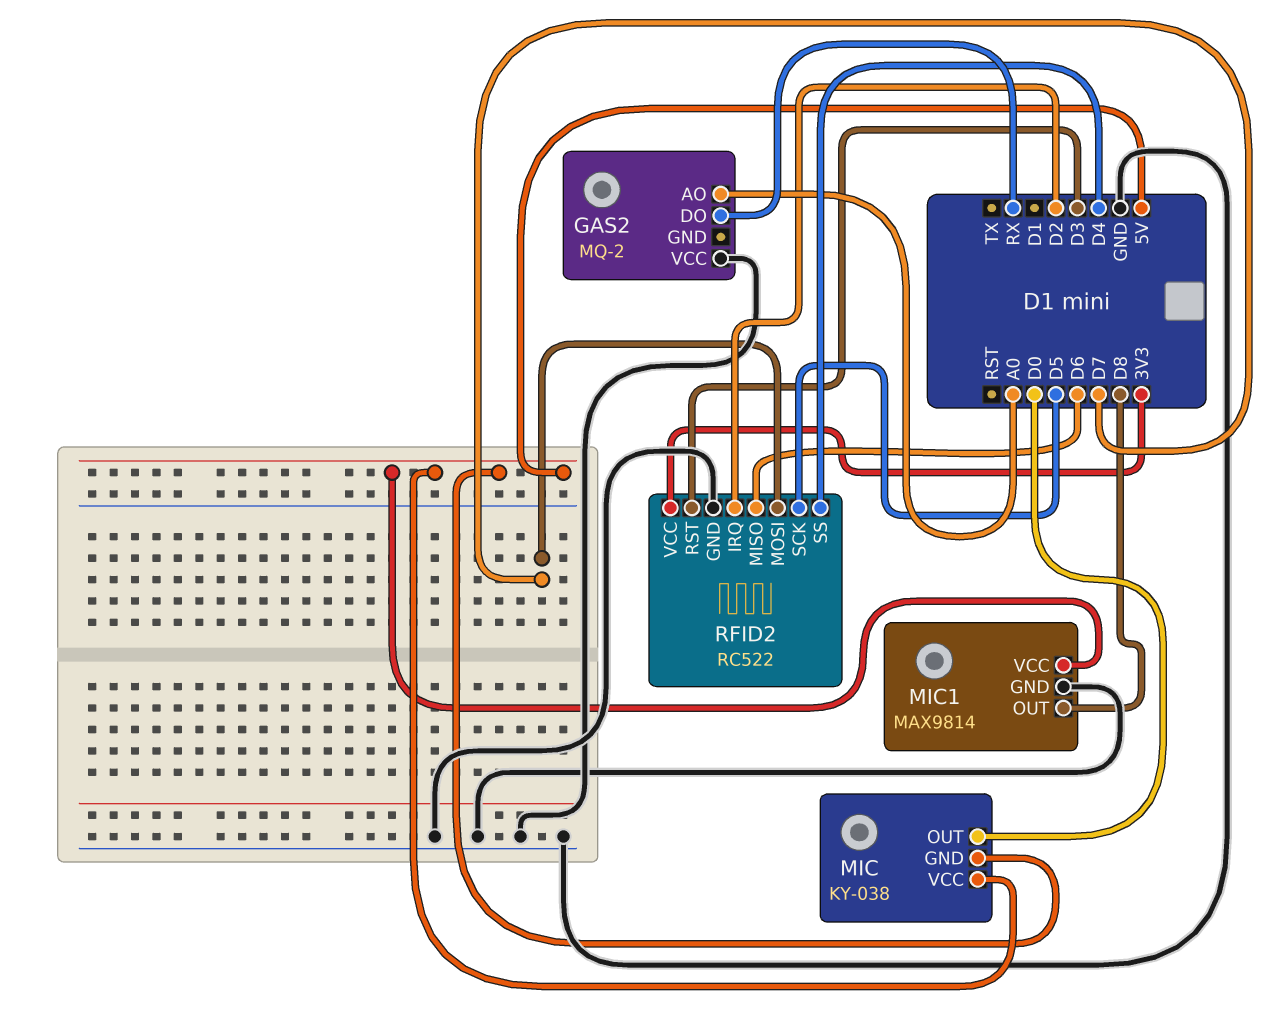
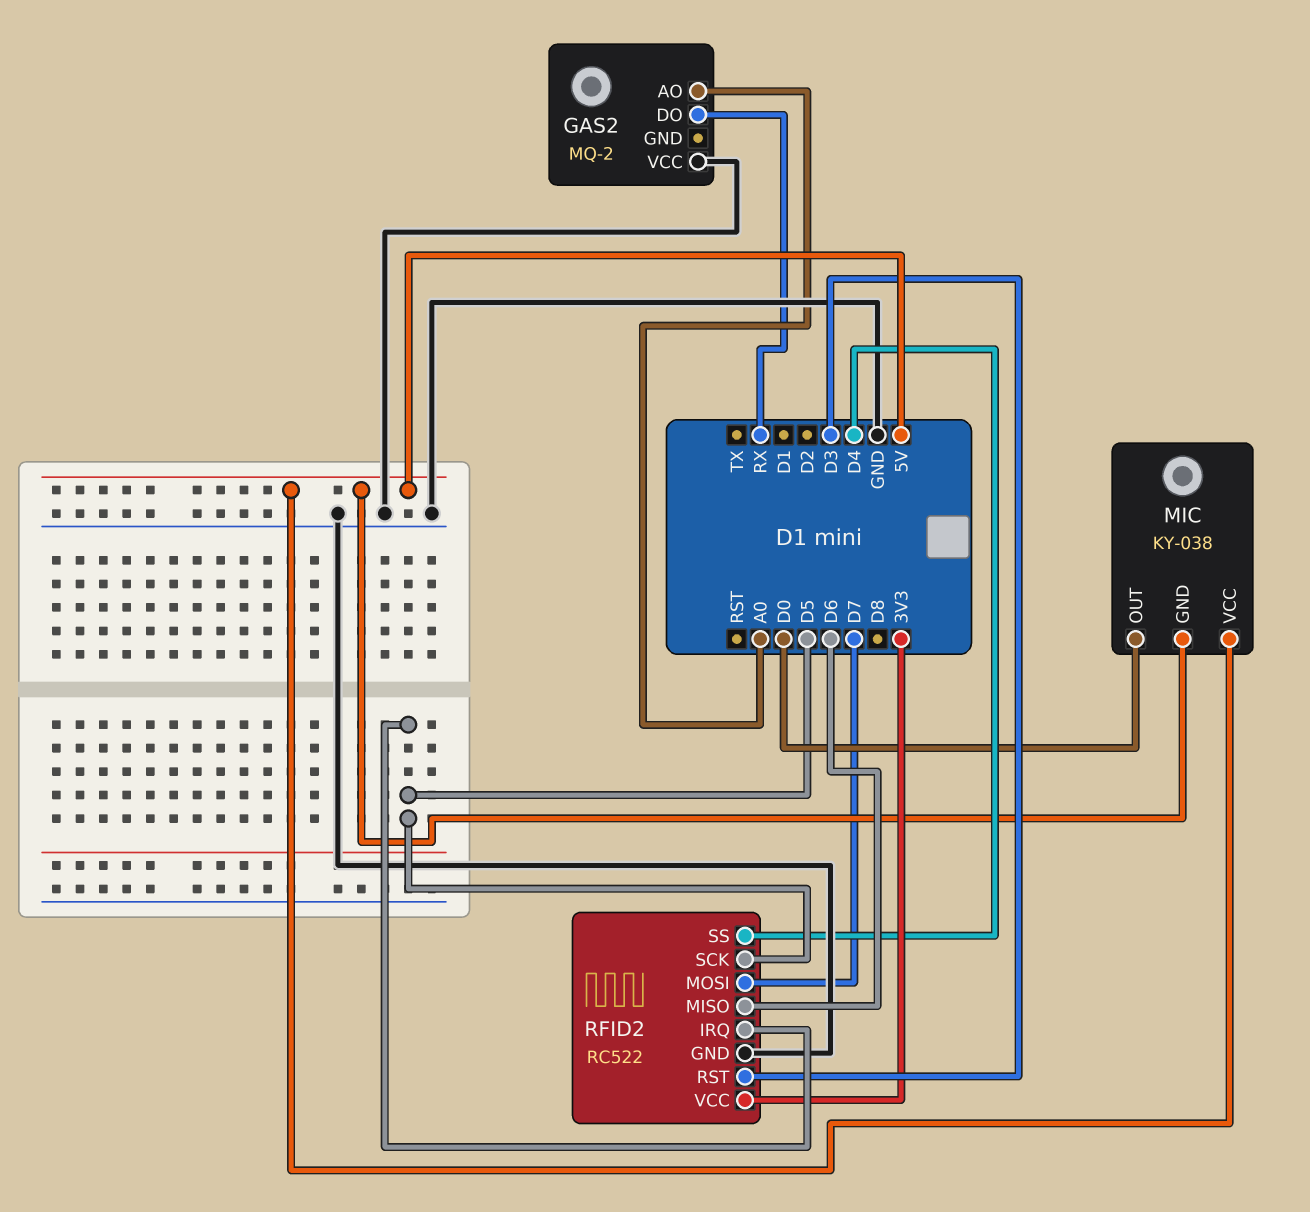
MIC1: MAX9814 -> none
MIC1 pin GND: GND -> none
MIC1 pin OUT: D8 -> none
MIC1 pin VCC: 5V -> none
RFID2 pin IRQ: D2 -> D5

